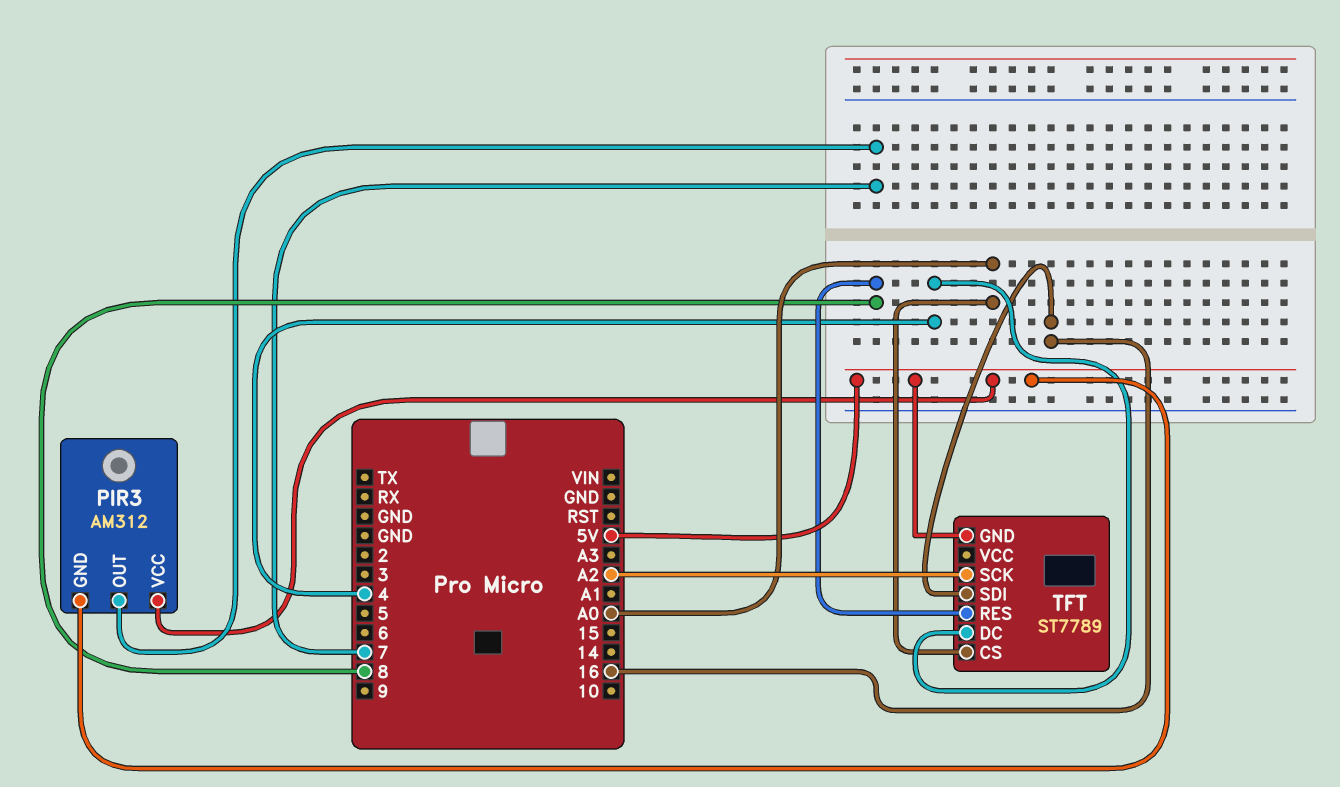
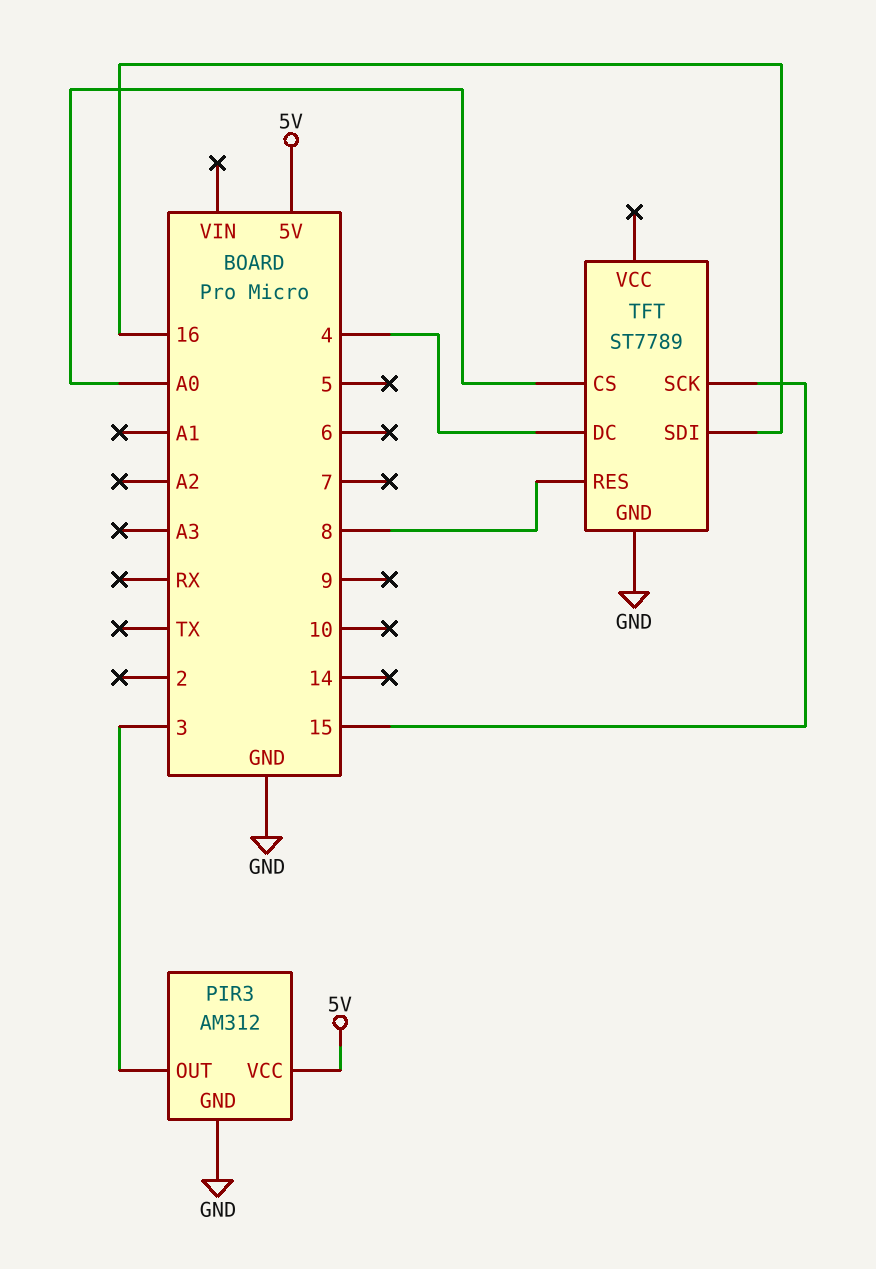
PIR3 pin GND: 5V -> GND
PIR3 pin OUT: 7 -> 3
TFT pin GND: 5V -> GND
TFT pin SCK: A2 -> 15

